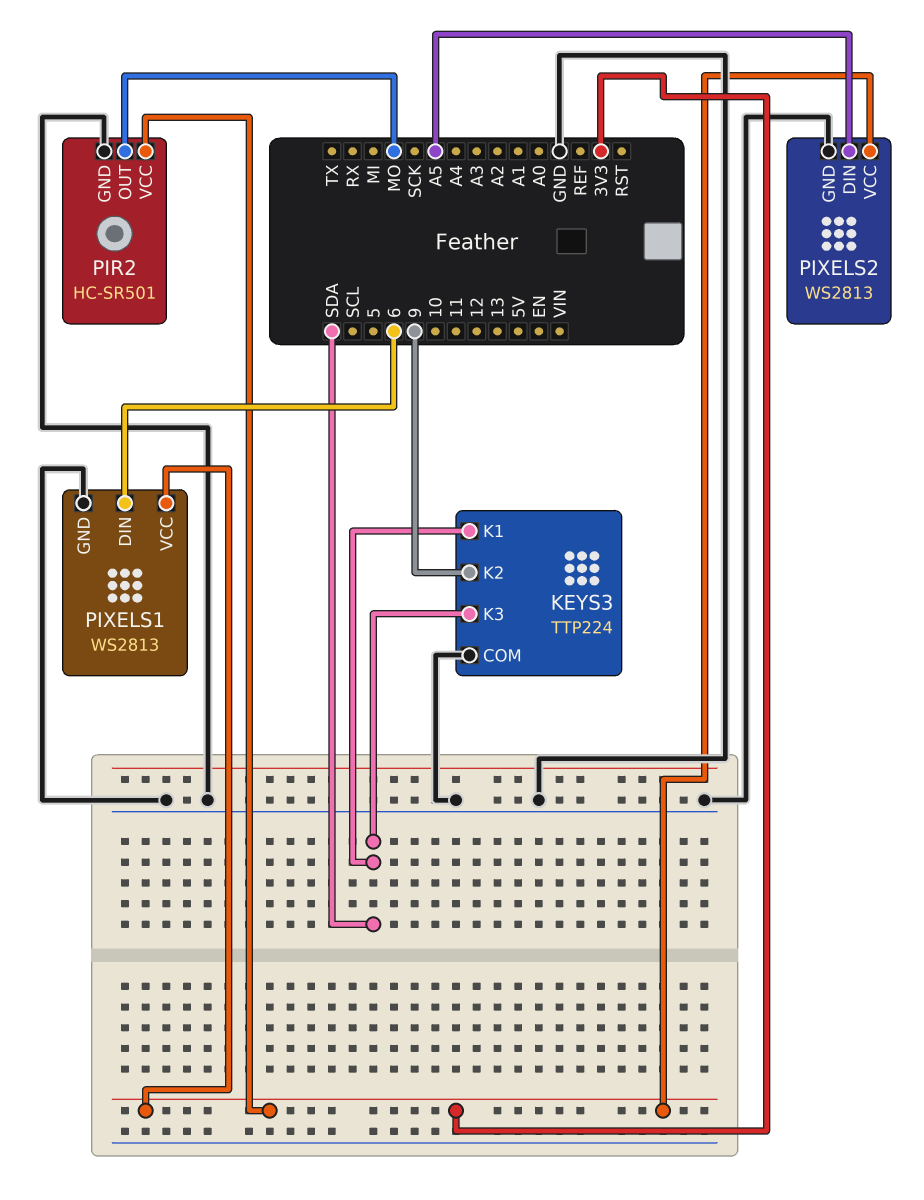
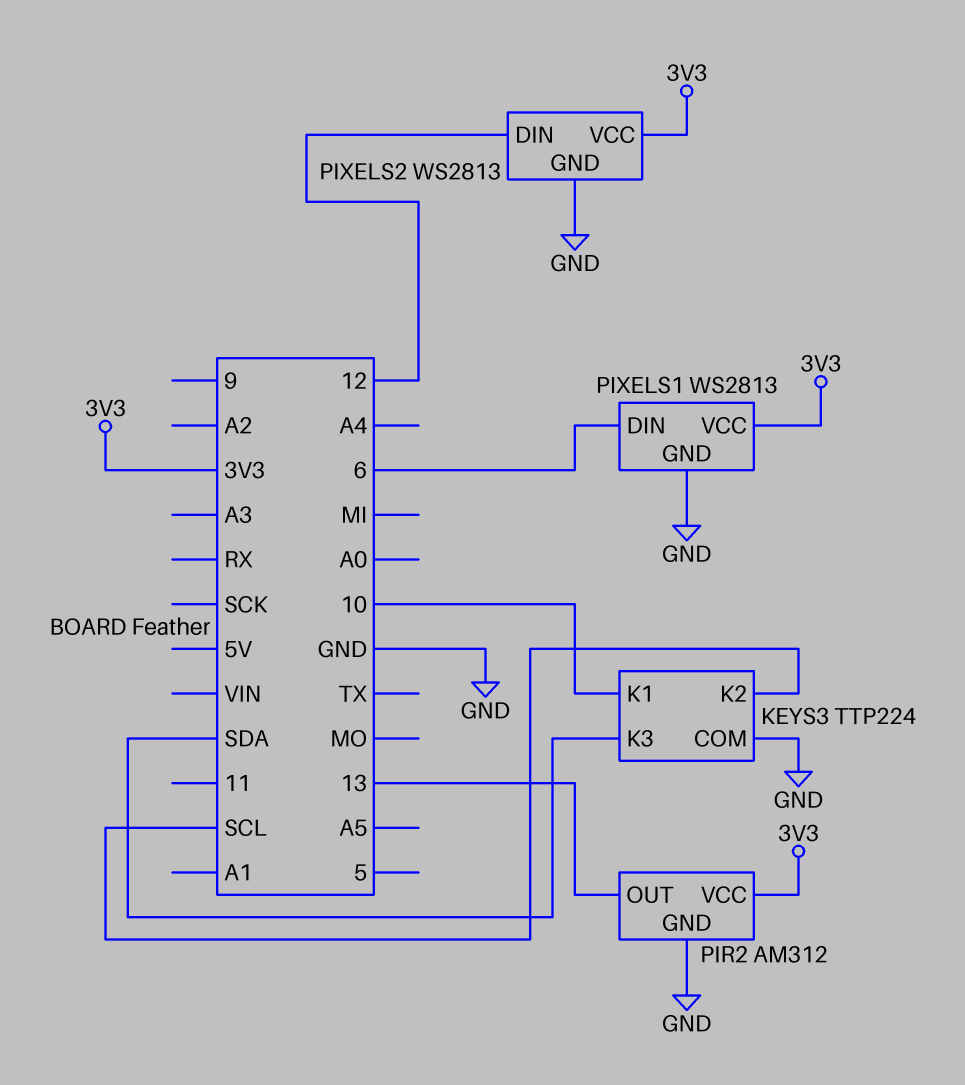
KEYS3 pin K1: SDA -> 10
KEYS3 pin K2: 9 -> SCL
PIR2: HC-SR501 -> AM312
PIR2 pin OUT: MO -> 13
PIXELS2 pin DIN: A5 -> 12

